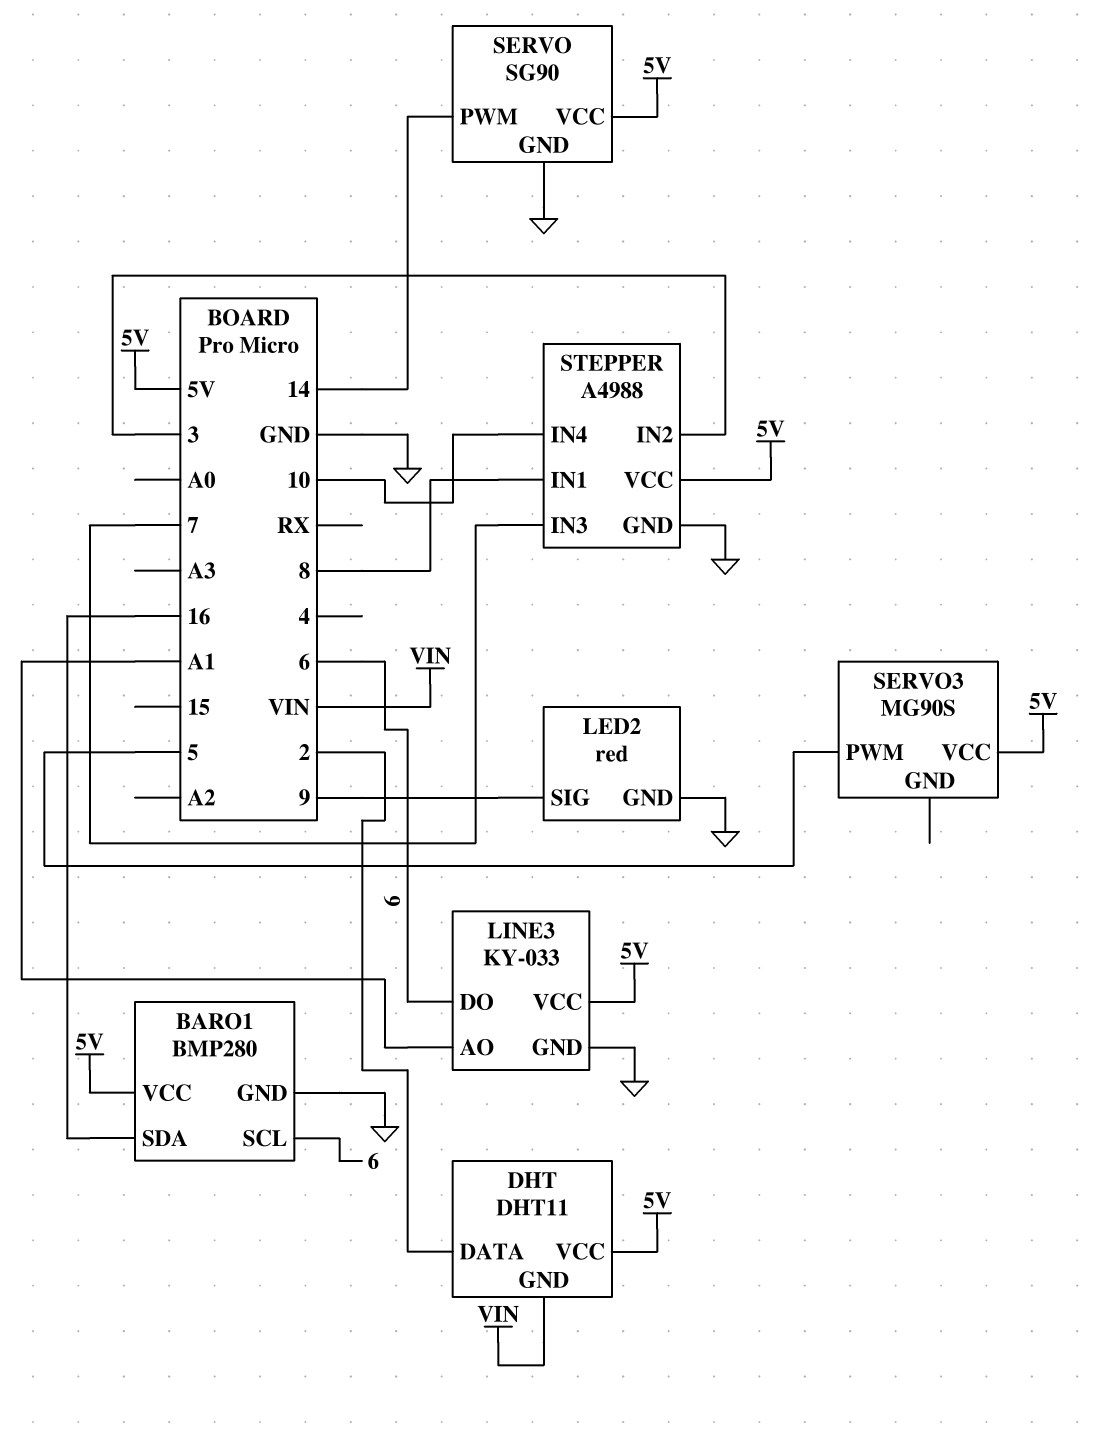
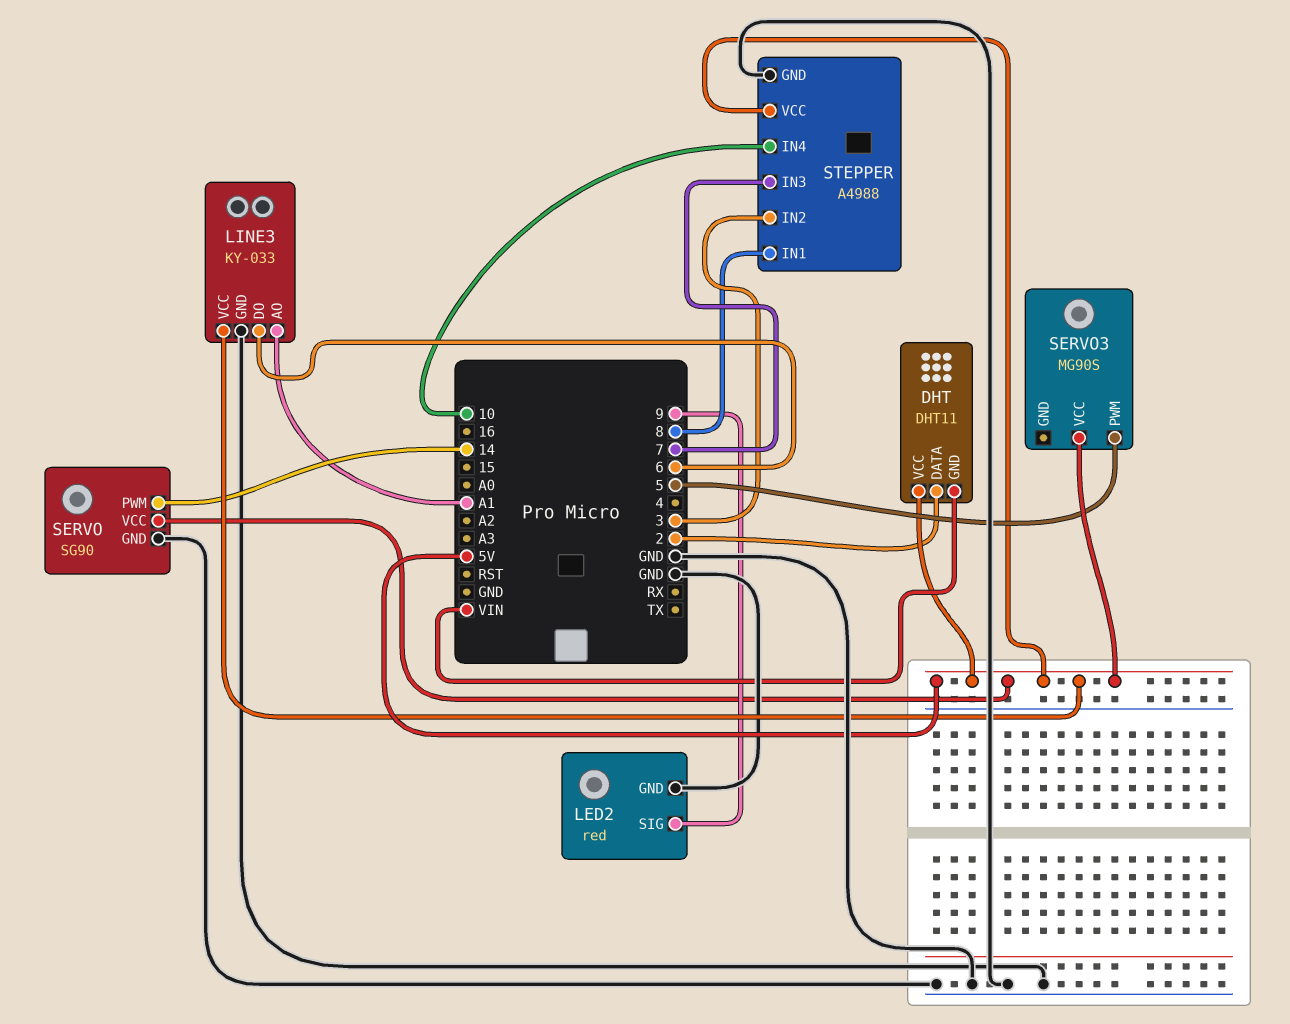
BARO1: BMP280 -> none
BARO1 pin GND: GND -> none
BARO1 pin SCL: 6 -> none
BARO1 pin SDA: 16 -> none
BARO1 pin VCC: 5V -> none

